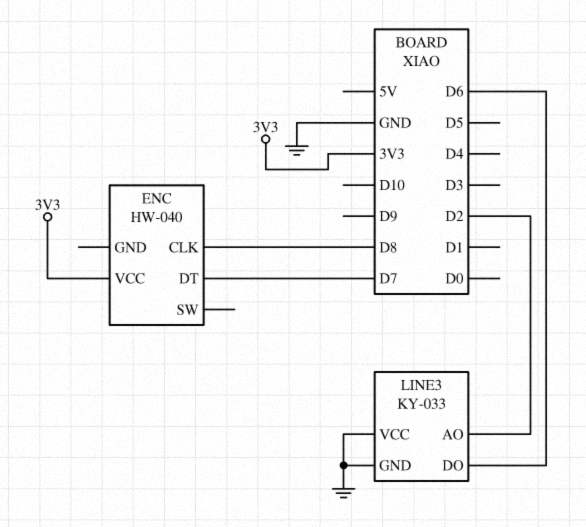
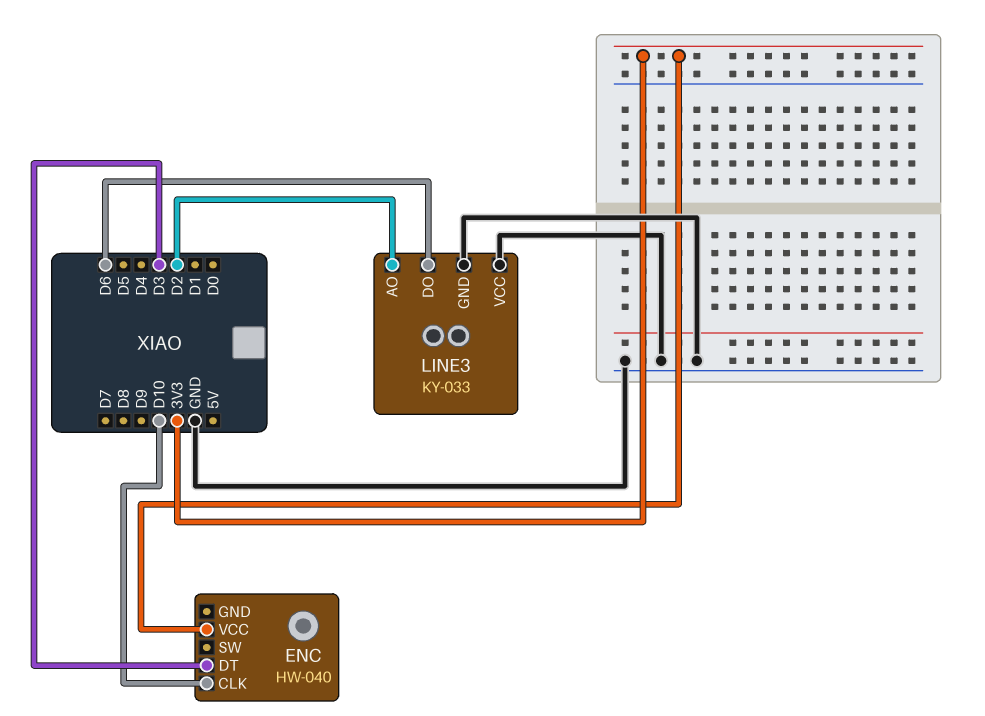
ENC pin CLK: D8 -> D10
ENC pin DT: D7 -> D3

